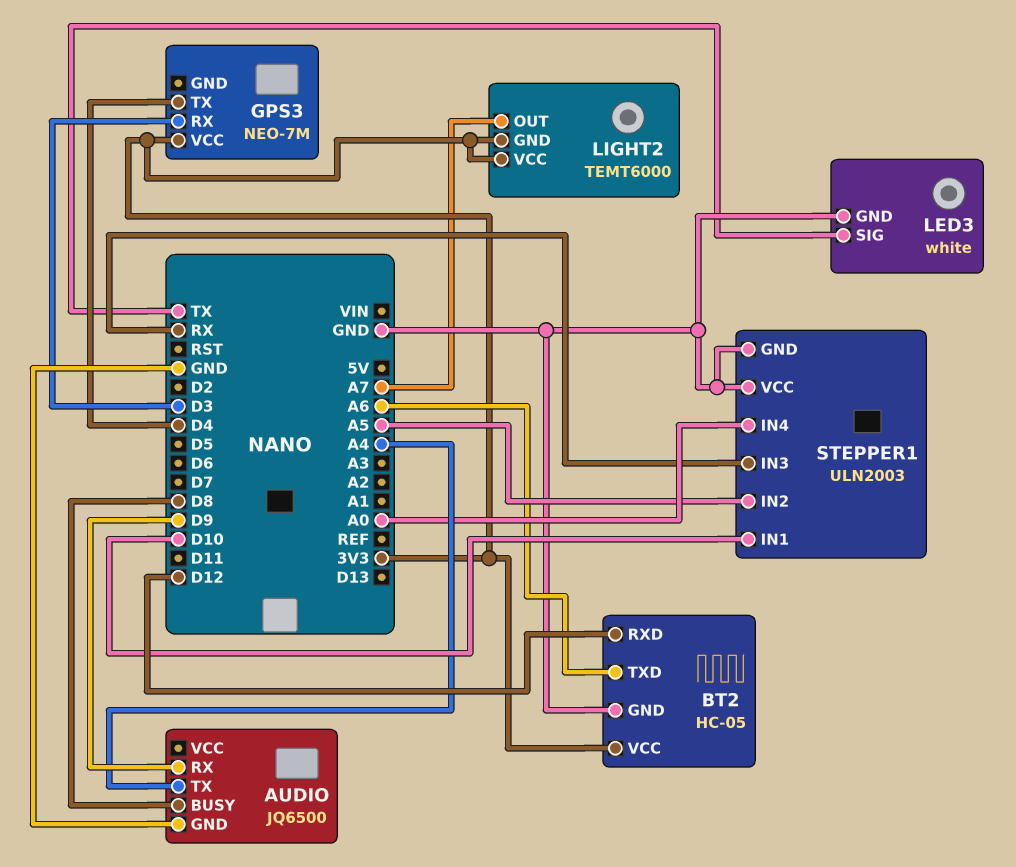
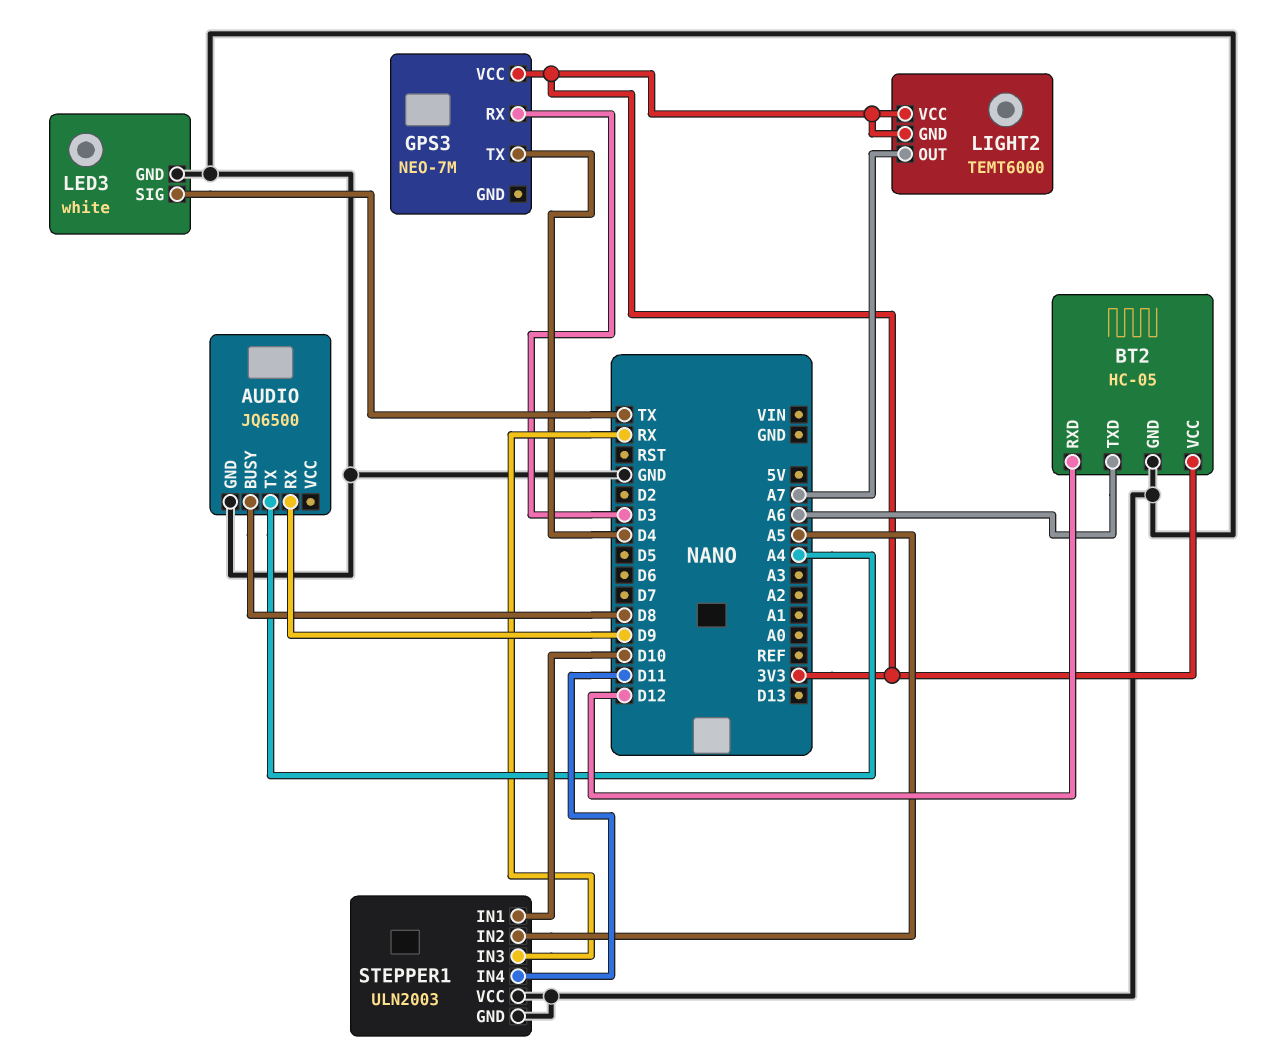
STEPPER1 pin IN4: A0 -> D11

